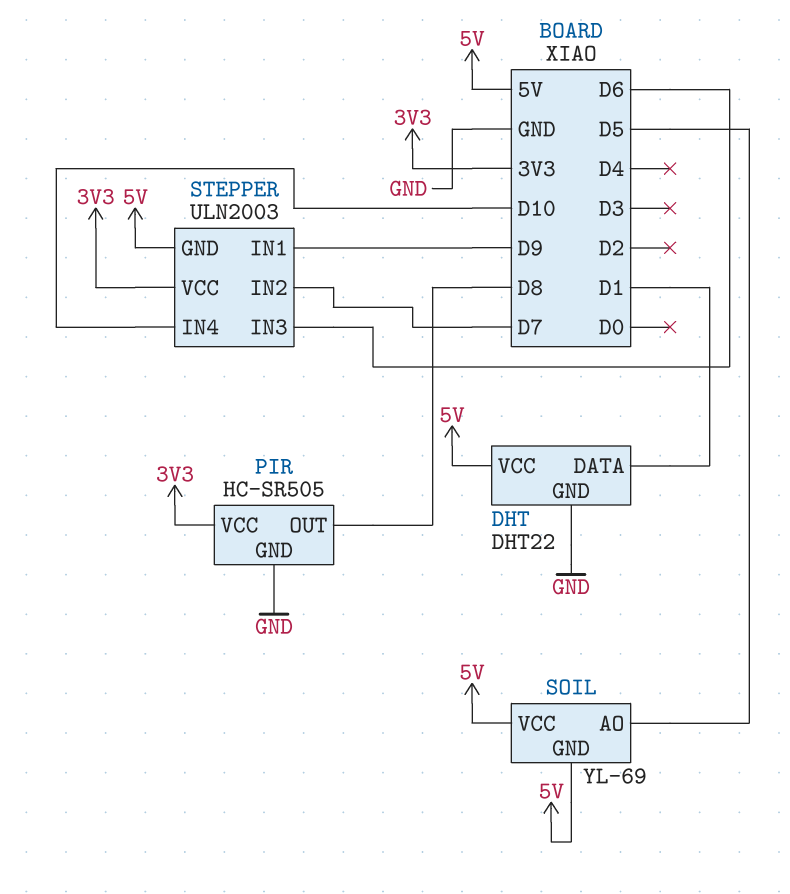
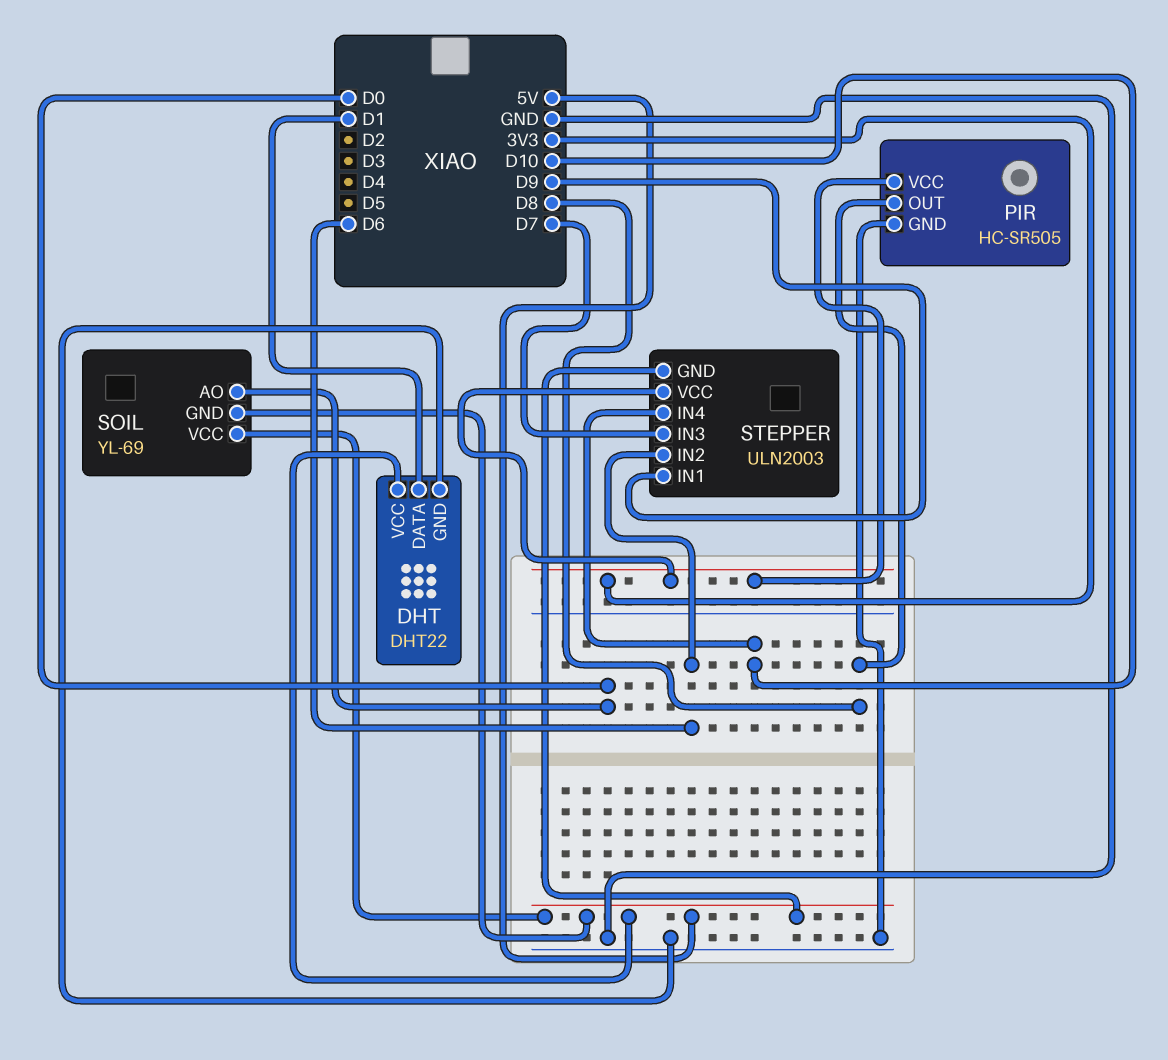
SOIL pin AO: D5 -> D0
STEPPER pin IN2: D7 -> D6
STEPPER pin IN3: D6 -> D7

